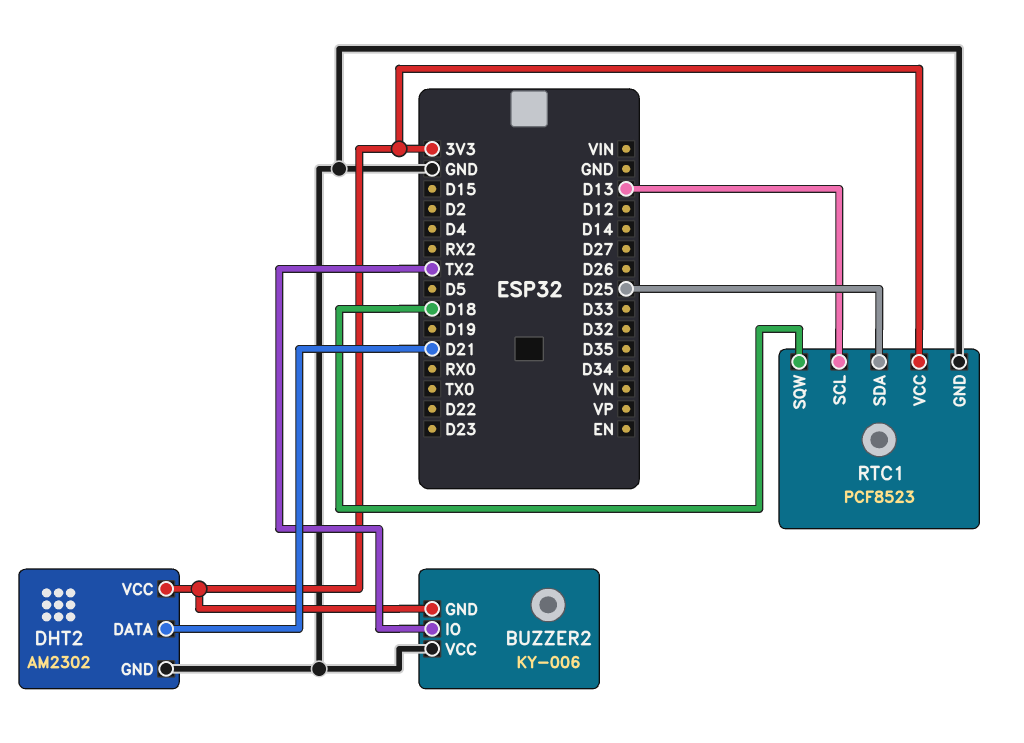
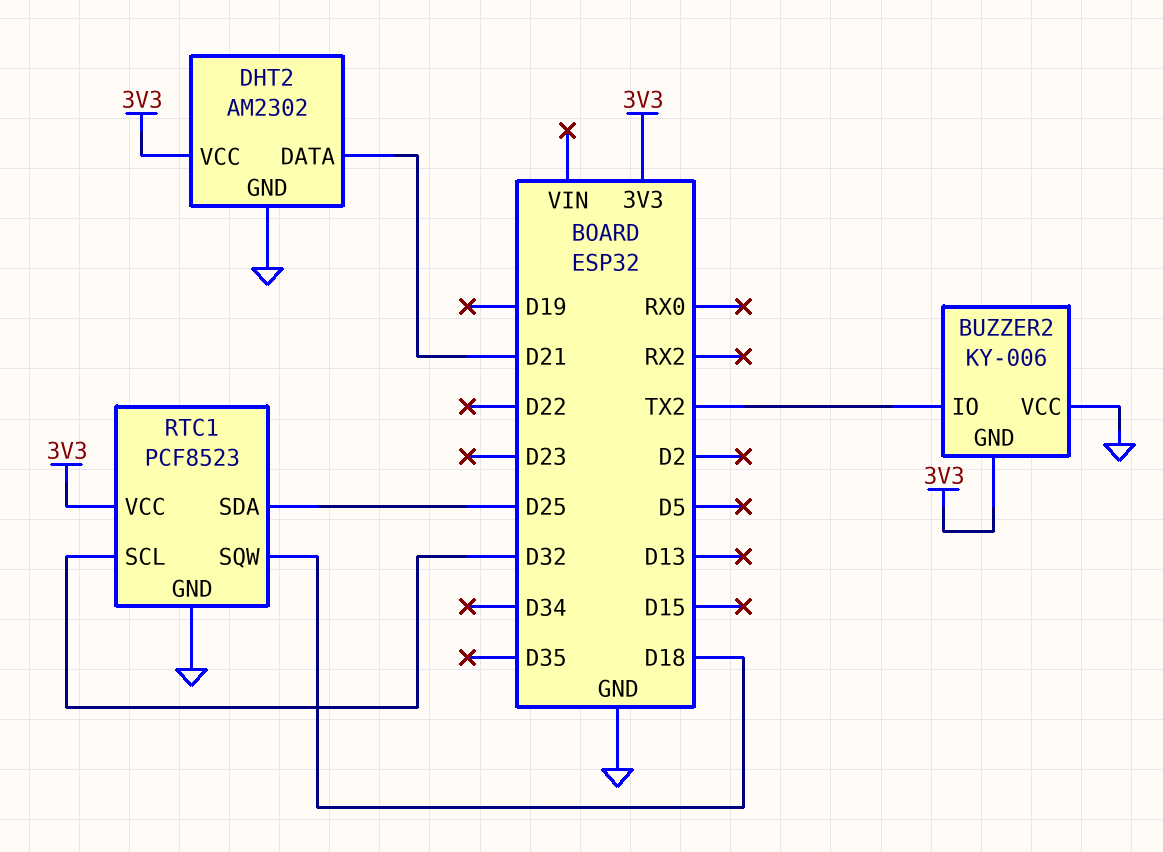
RTC1 pin SCL: D13 -> D32

